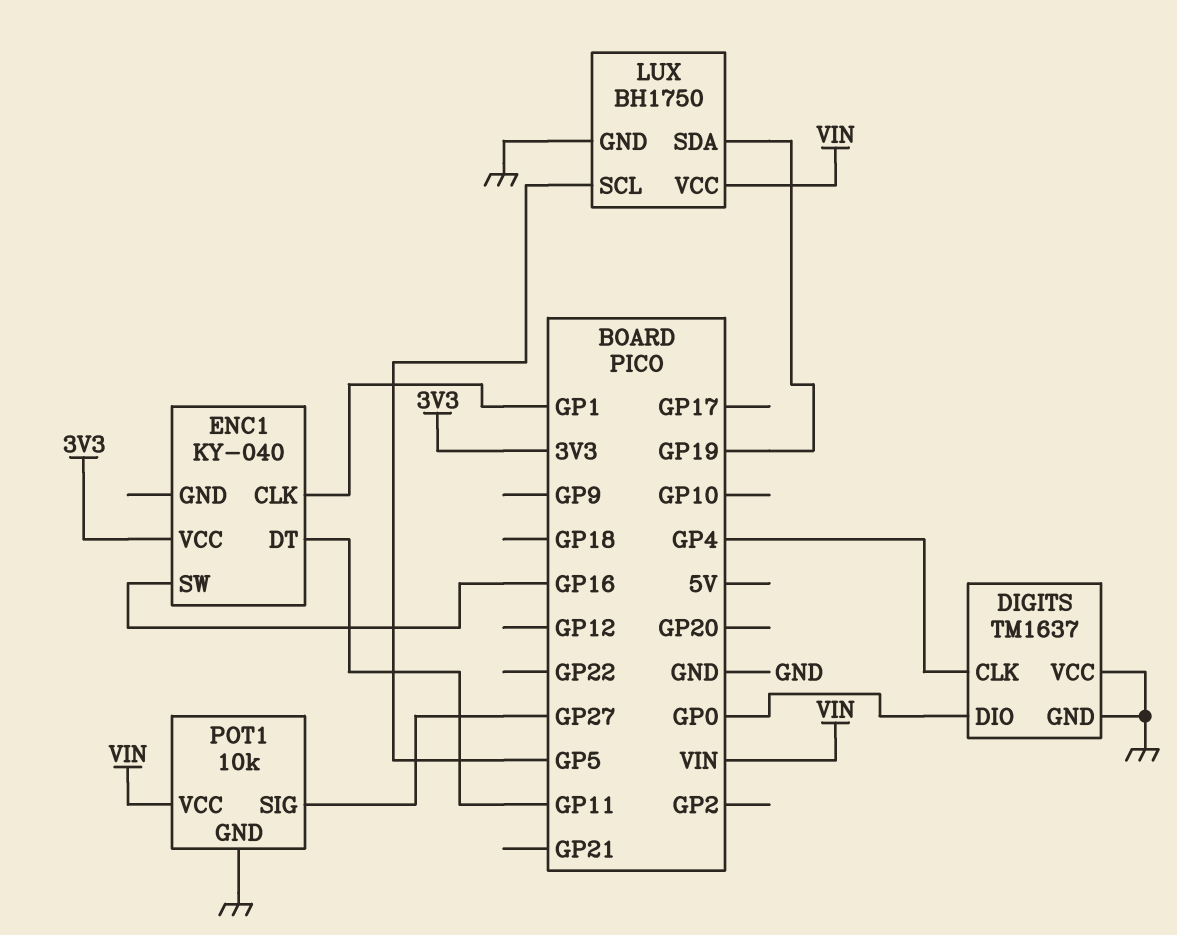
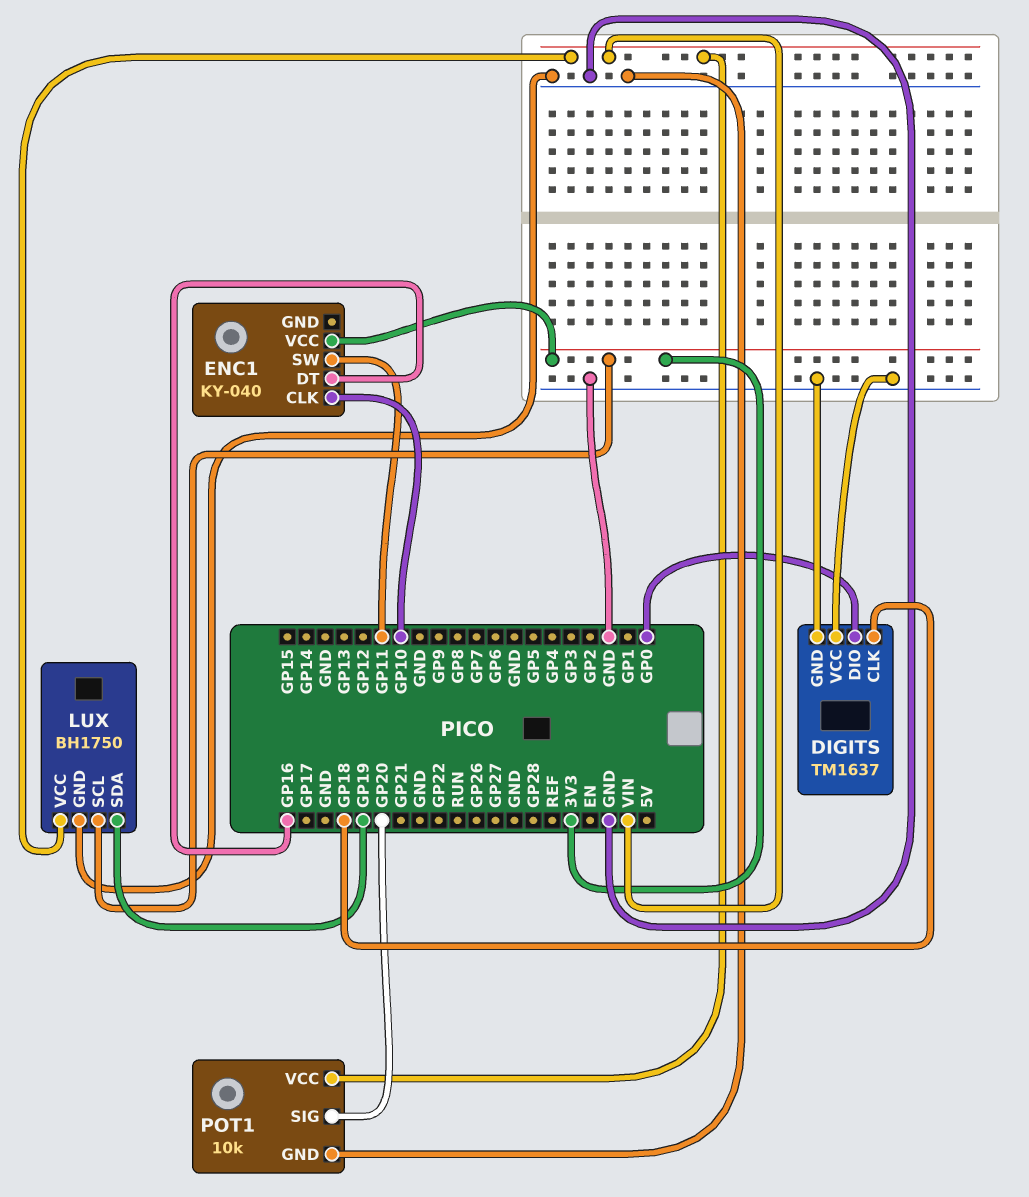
DIGITS pin CLK: GP4 -> GP18
ENC1 pin CLK: GP1 -> GP10
ENC1 pin DT: GP11 -> GP16
ENC1 pin SW: GP16 -> GP11
LUX pin SCL: GP5 -> 3V3
POT1 pin SIG: GP27 -> GP20

